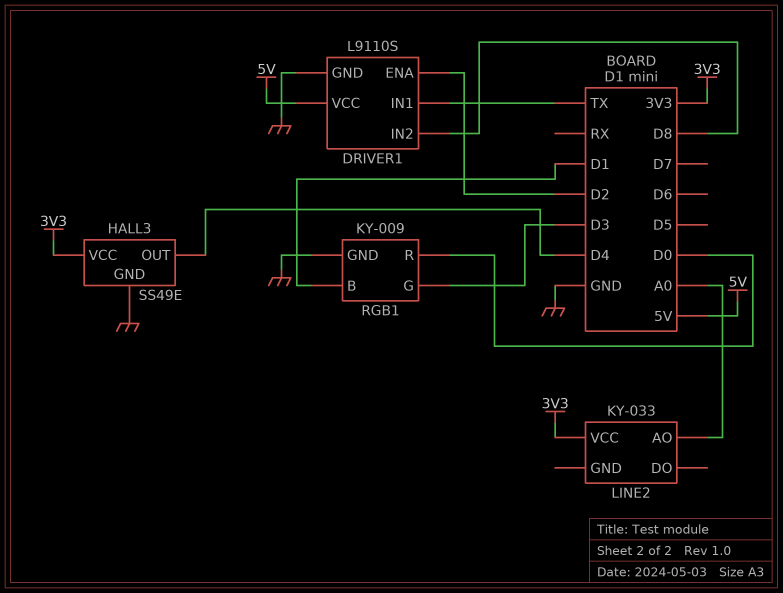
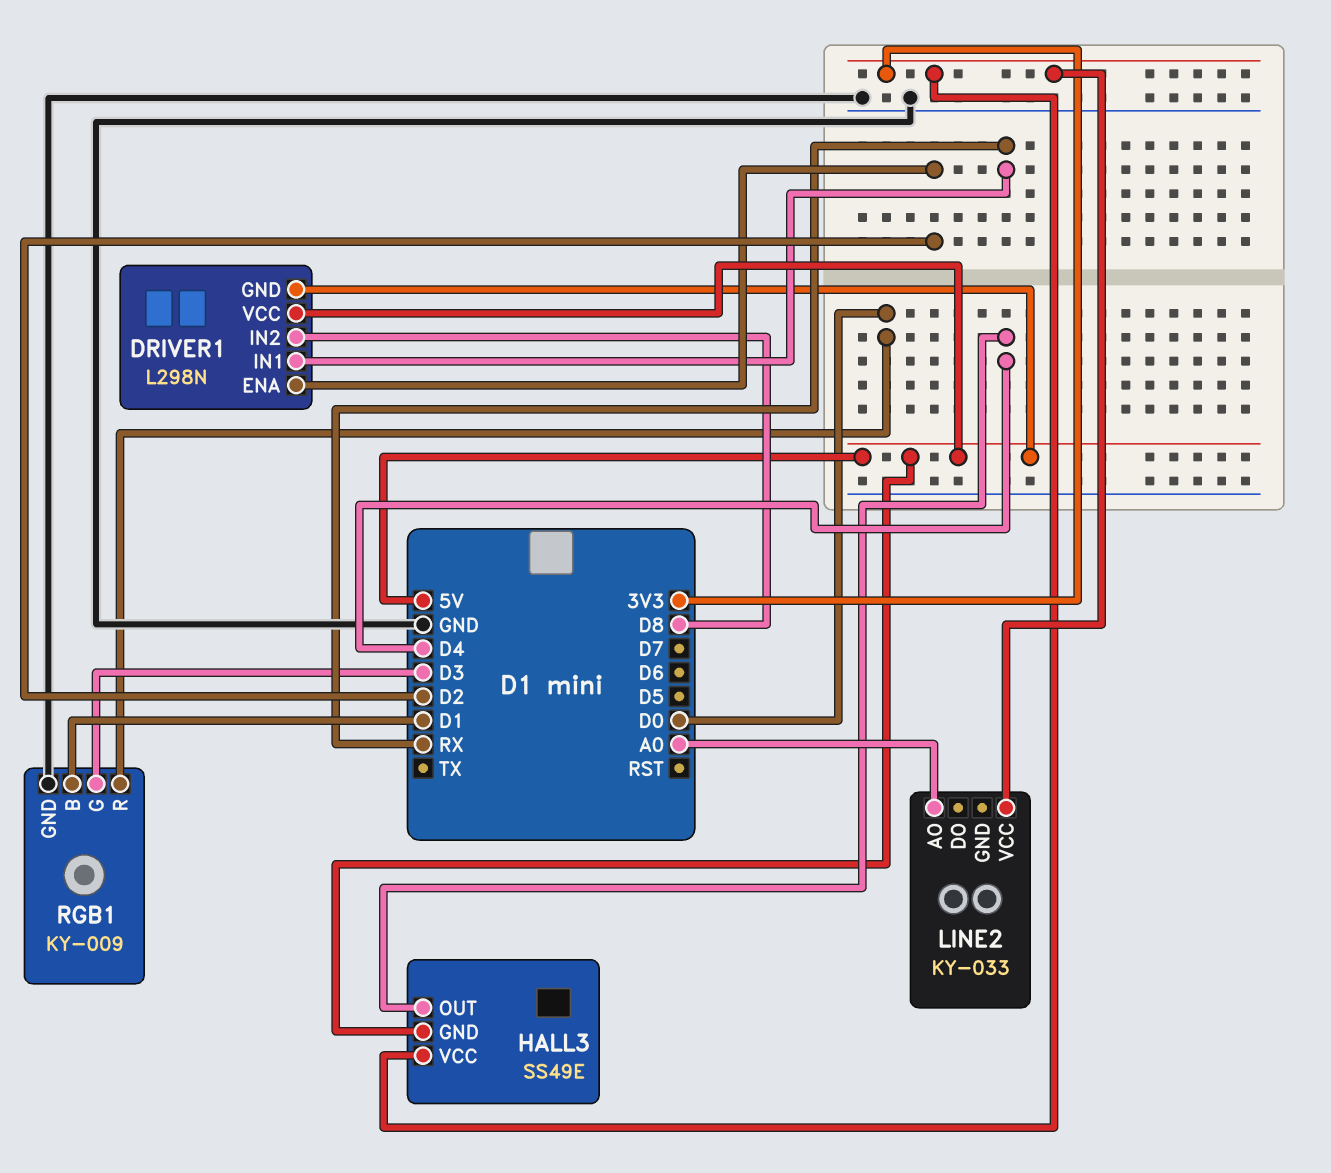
DRIVER1: L9110S -> L298N
DRIVER1 pin GND: GND -> 5V
DRIVER1 pin IN1: TX -> RX
HALL3 pin GND: GND -> 5V

